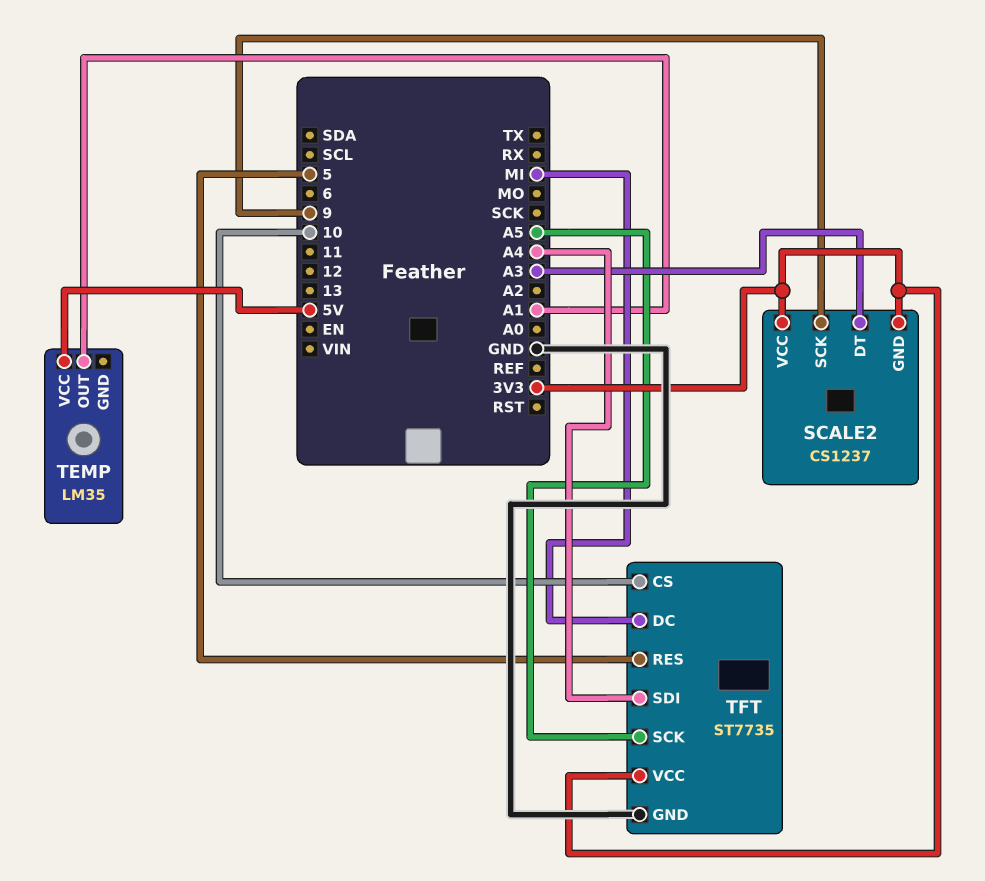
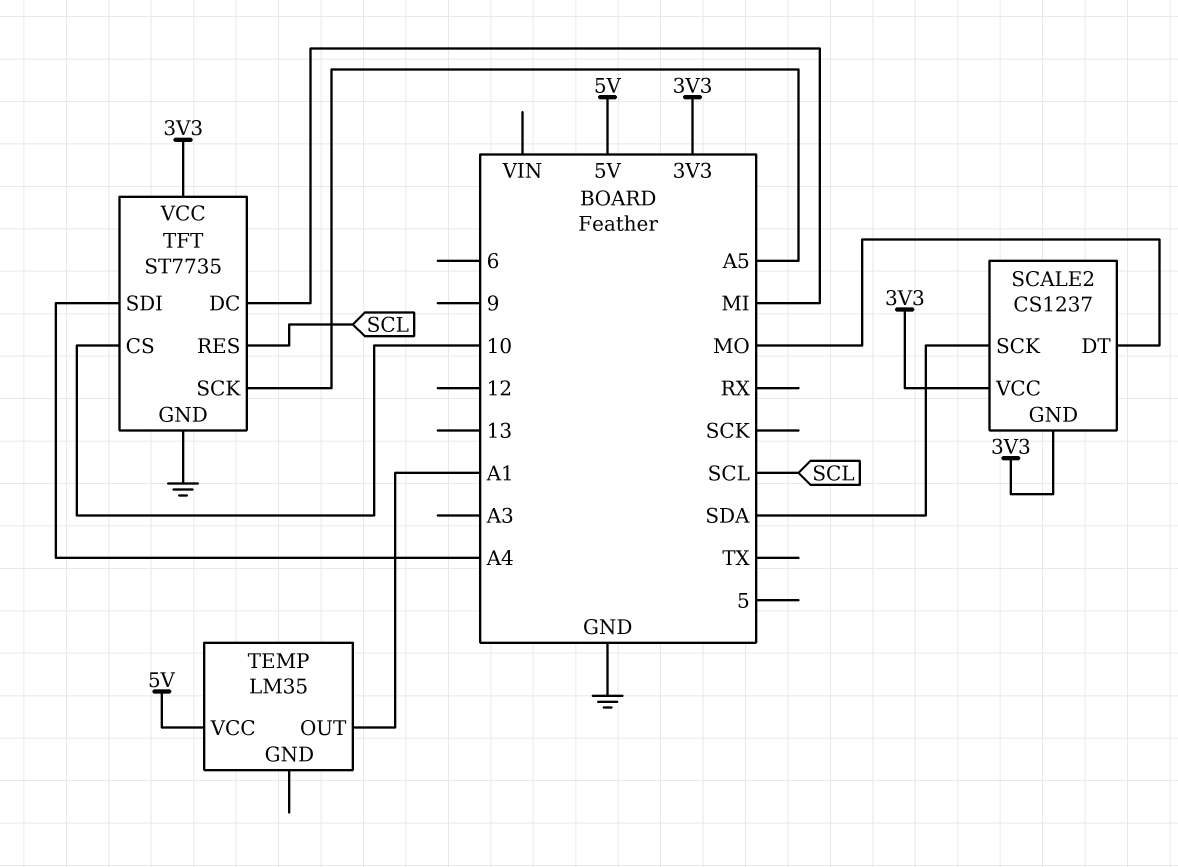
SCALE2 pin DT: A3 -> MO
SCALE2 pin SCK: 9 -> SDA
TFT pin RES: 5 -> SCL

